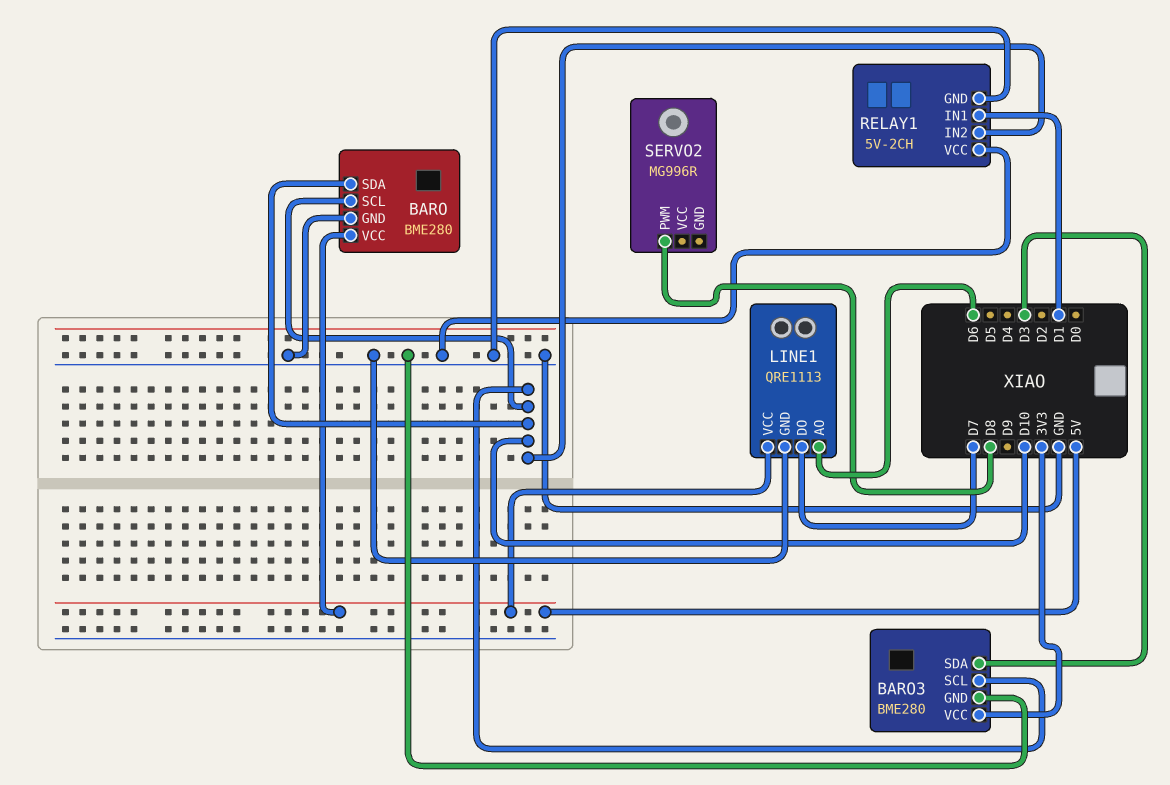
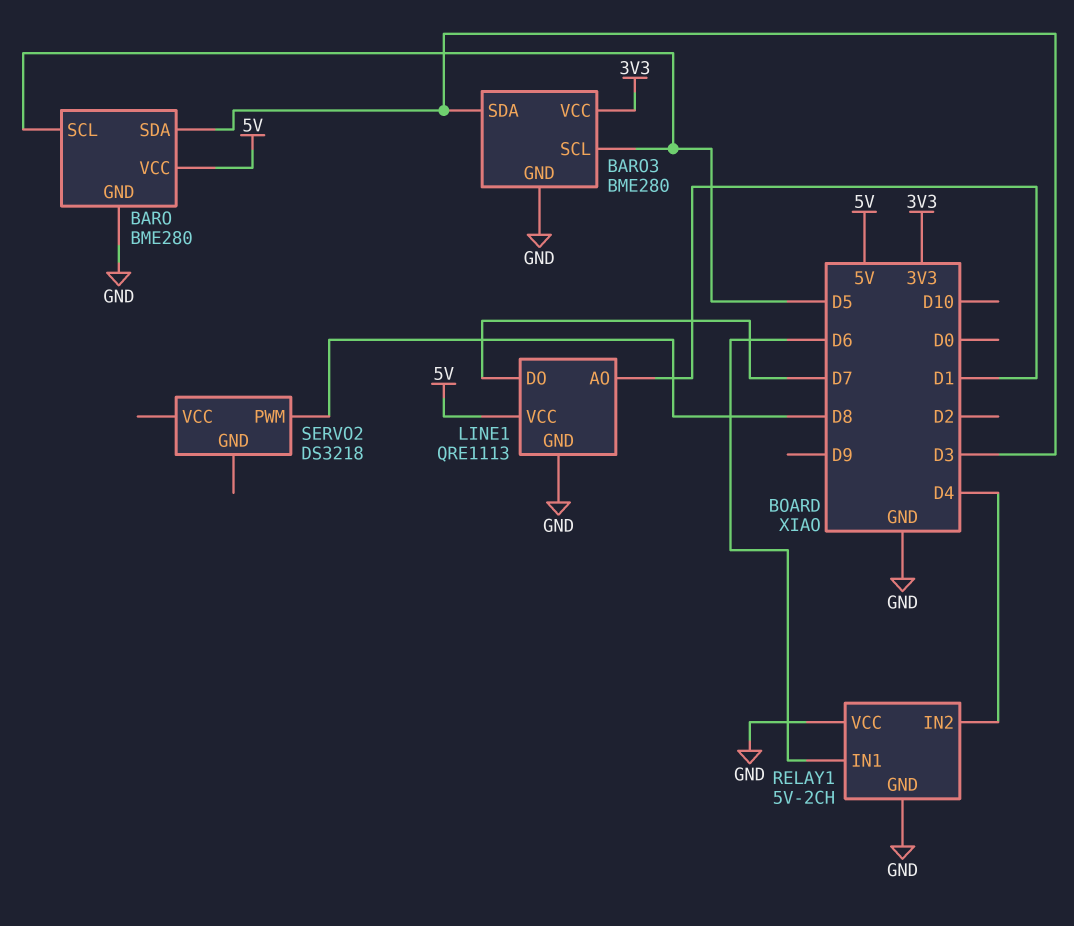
BARO pin SCL: D10 -> D5
BARO pin SDA: D10 -> D3
BARO3 pin SCL: D10 -> D5
LINE1 pin AO: D6 -> D1
RELAY1 pin IN1: D1 -> D6
RELAY1 pin IN2: D10 -> D4
SERVO2: MG996R -> DS3218

